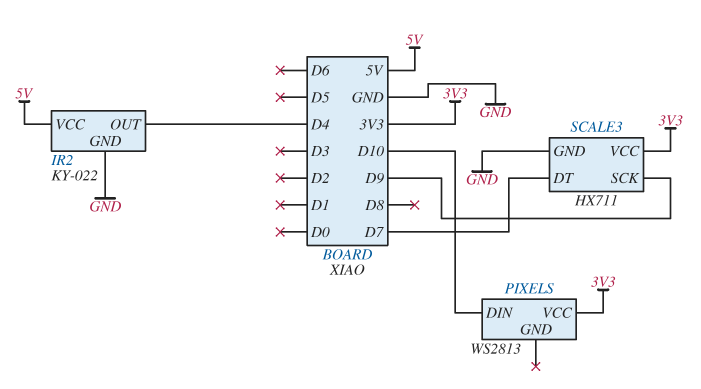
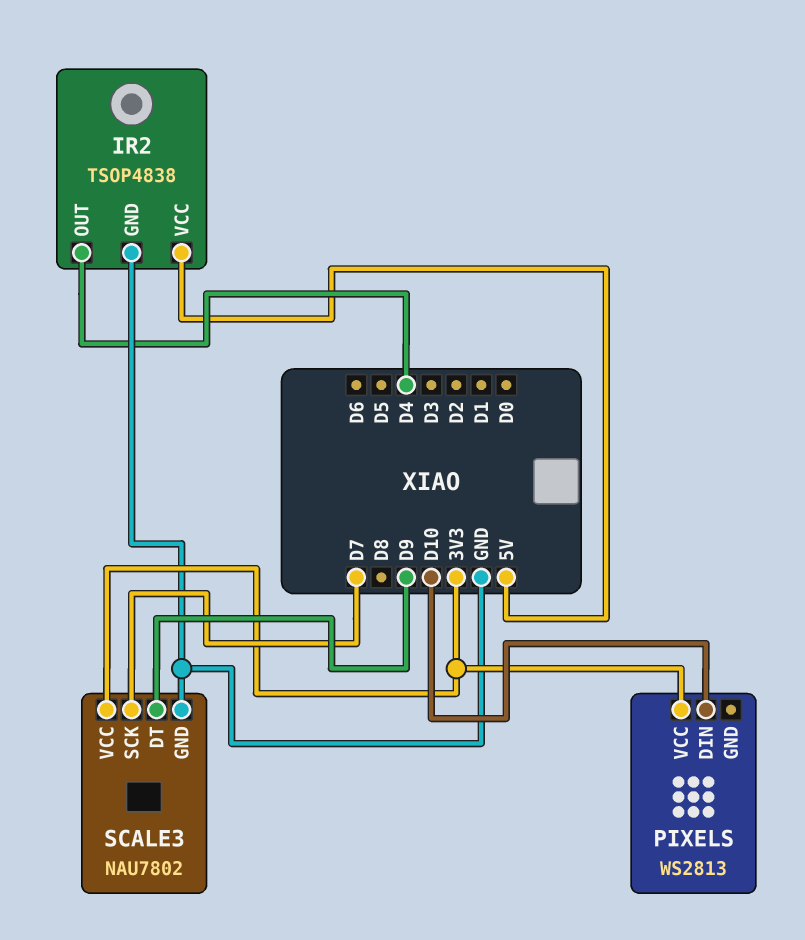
IR2: KY-022 -> TSOP4838
SCALE3: HX711 -> NAU7802
SCALE3 pin DT: D7 -> D9
SCALE3 pin SCK: D9 -> D7

